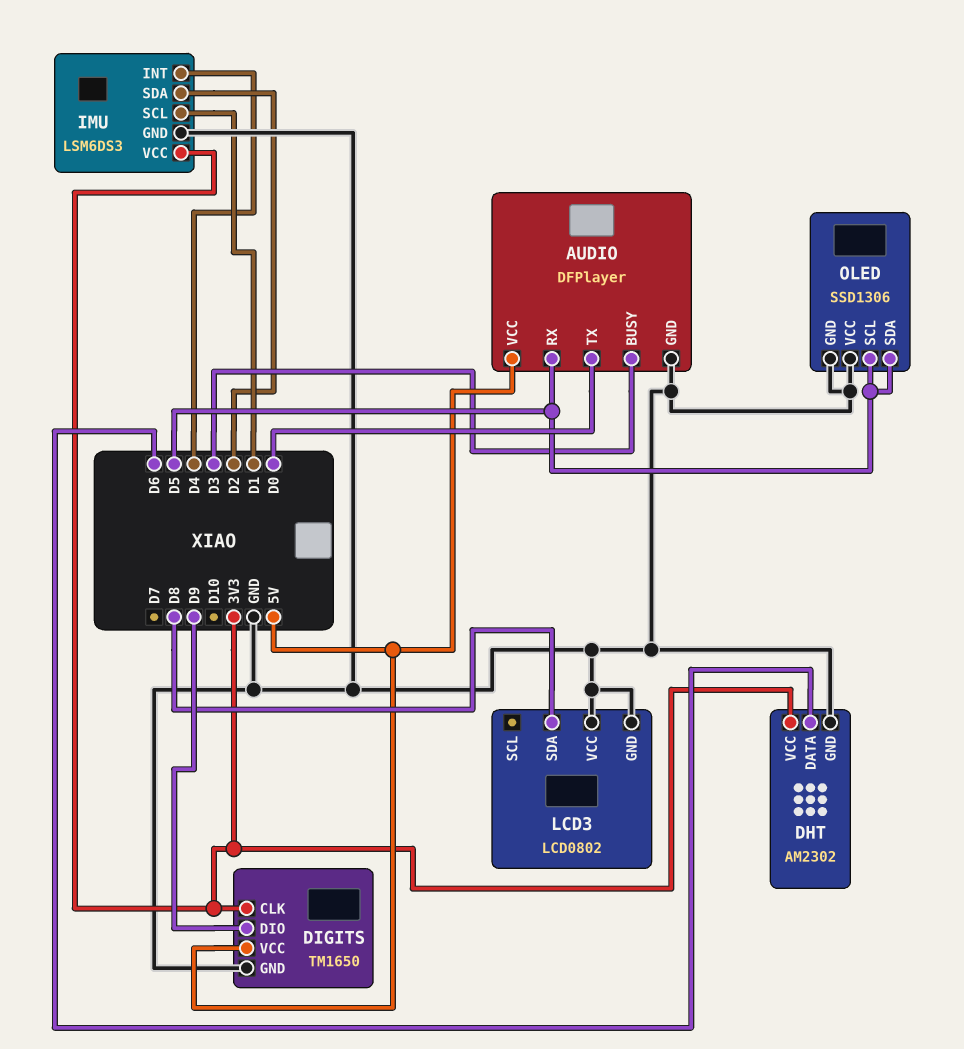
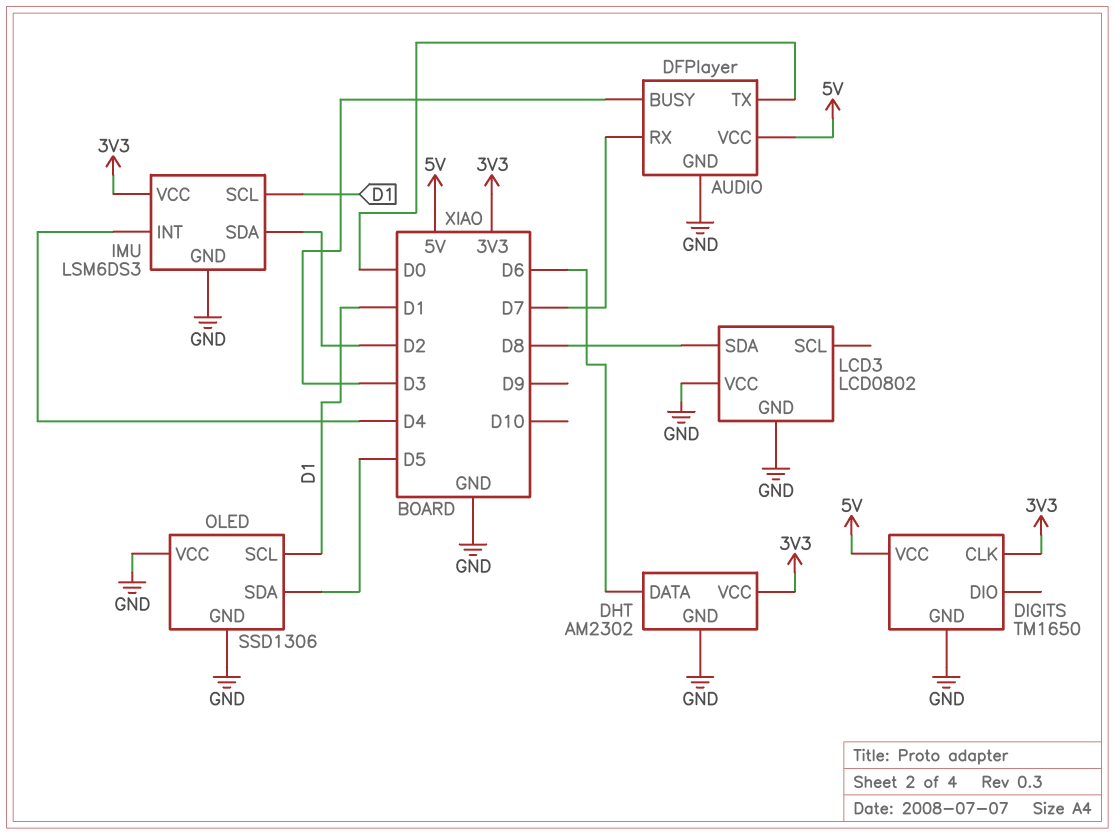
AUDIO pin RX: D5 -> D7
DIGITS pin DIO: D9 -> none
OLED pin SCL: D5 -> D1

